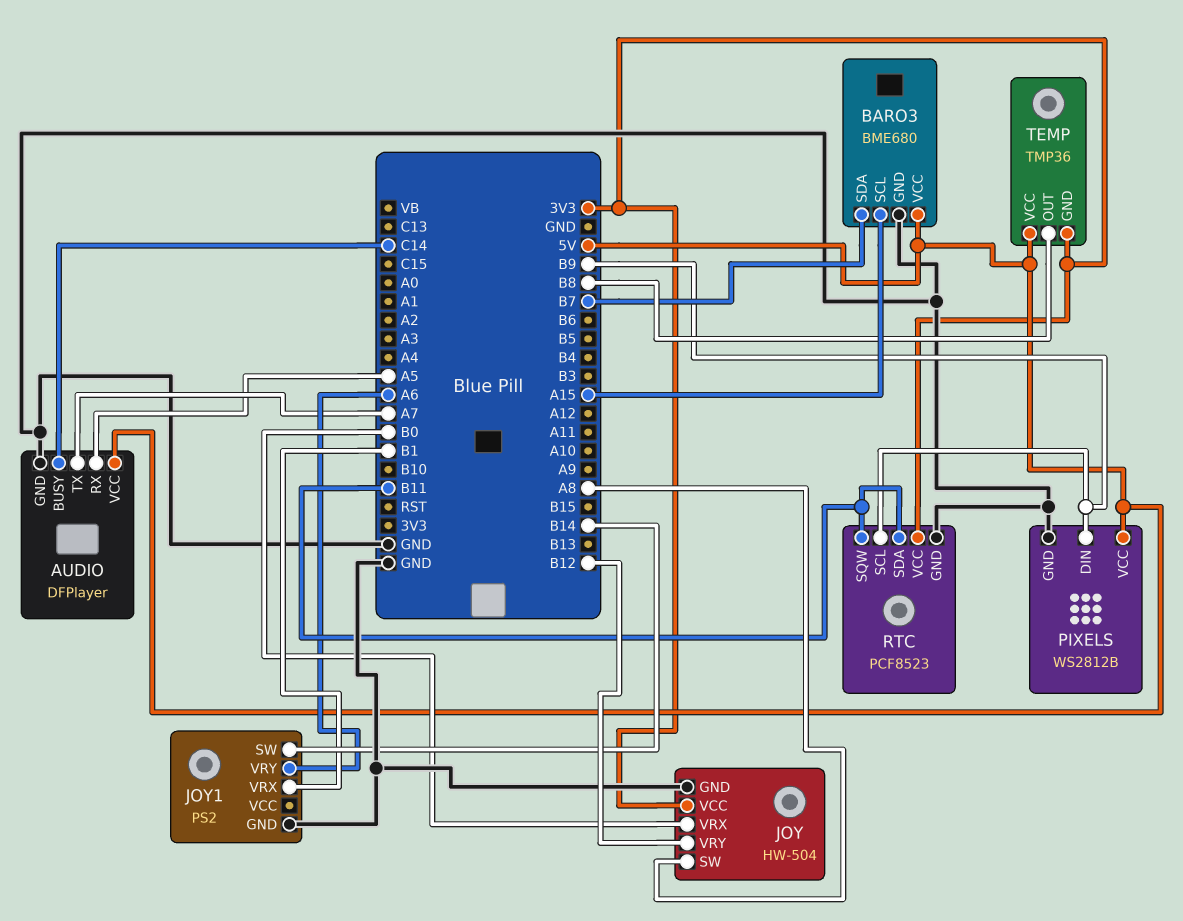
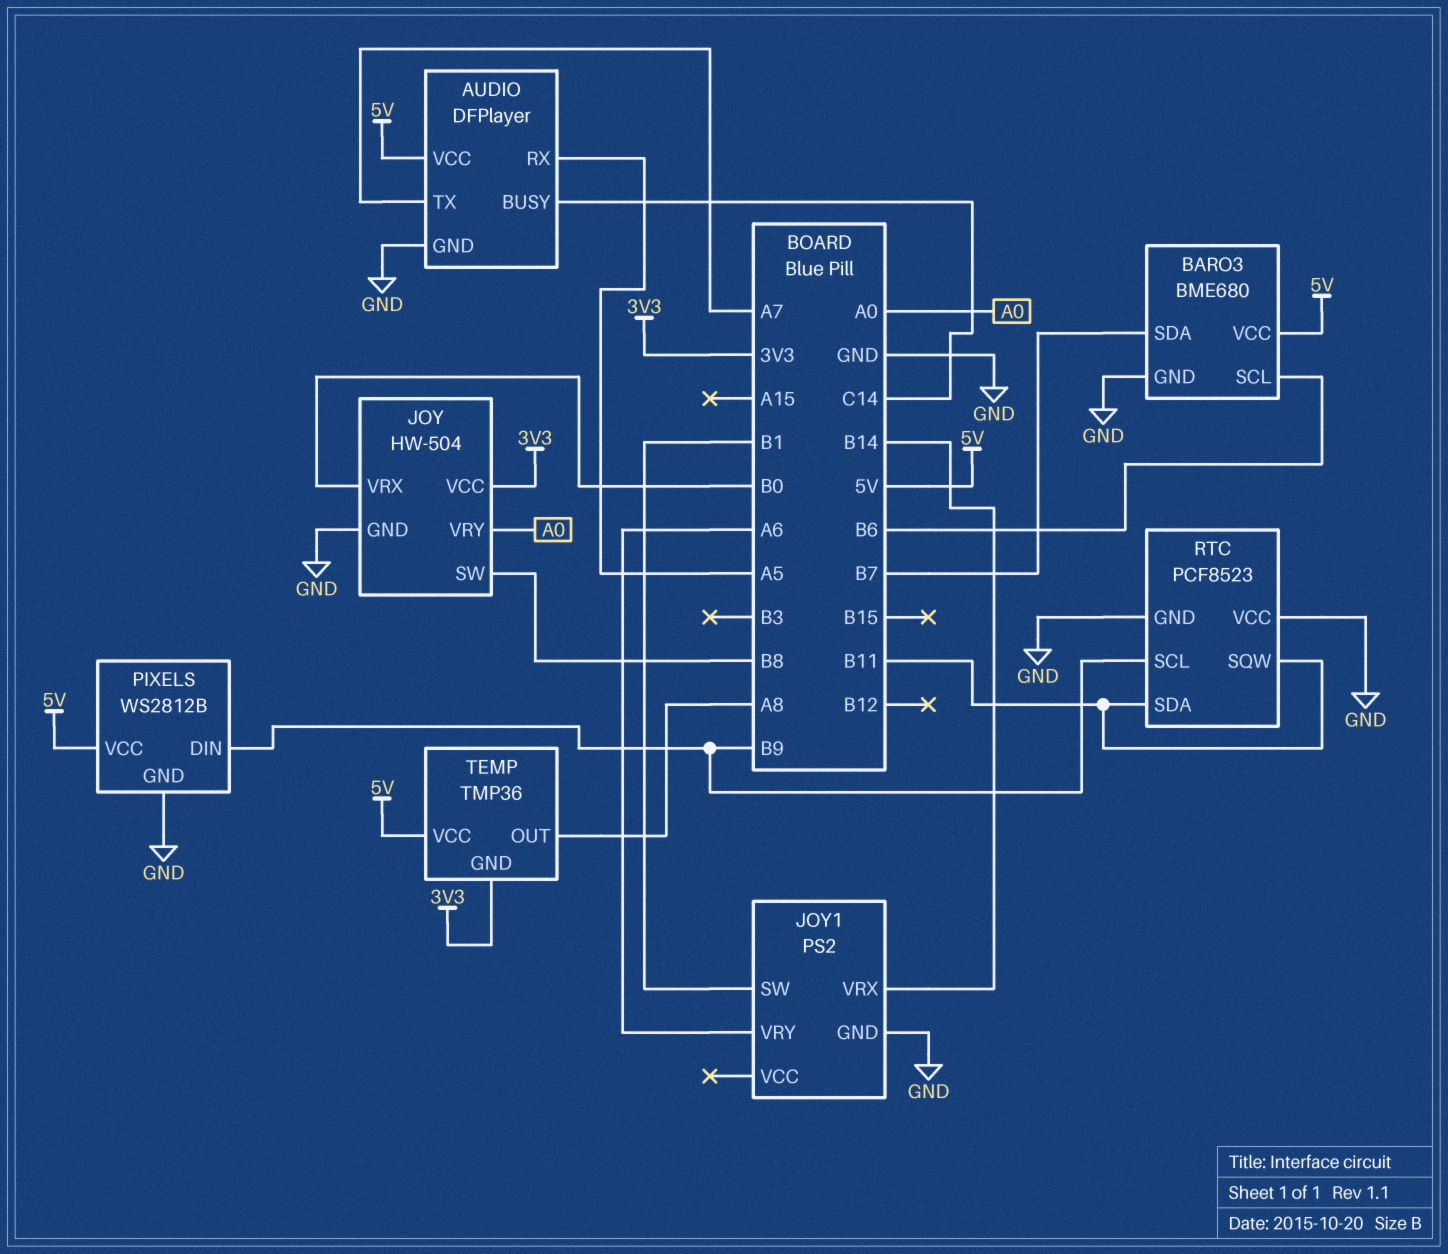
BARO3 pin SCL: A15 -> B6
JOY pin SW: A8 -> B8
JOY pin VRY: B12 -> A0
JOY1 pin SW: B14 -> B1
JOY1 pin VRX: B1 -> B14
RTC pin VCC: 3V3 -> GND
TEMP pin OUT: B8 -> A8

